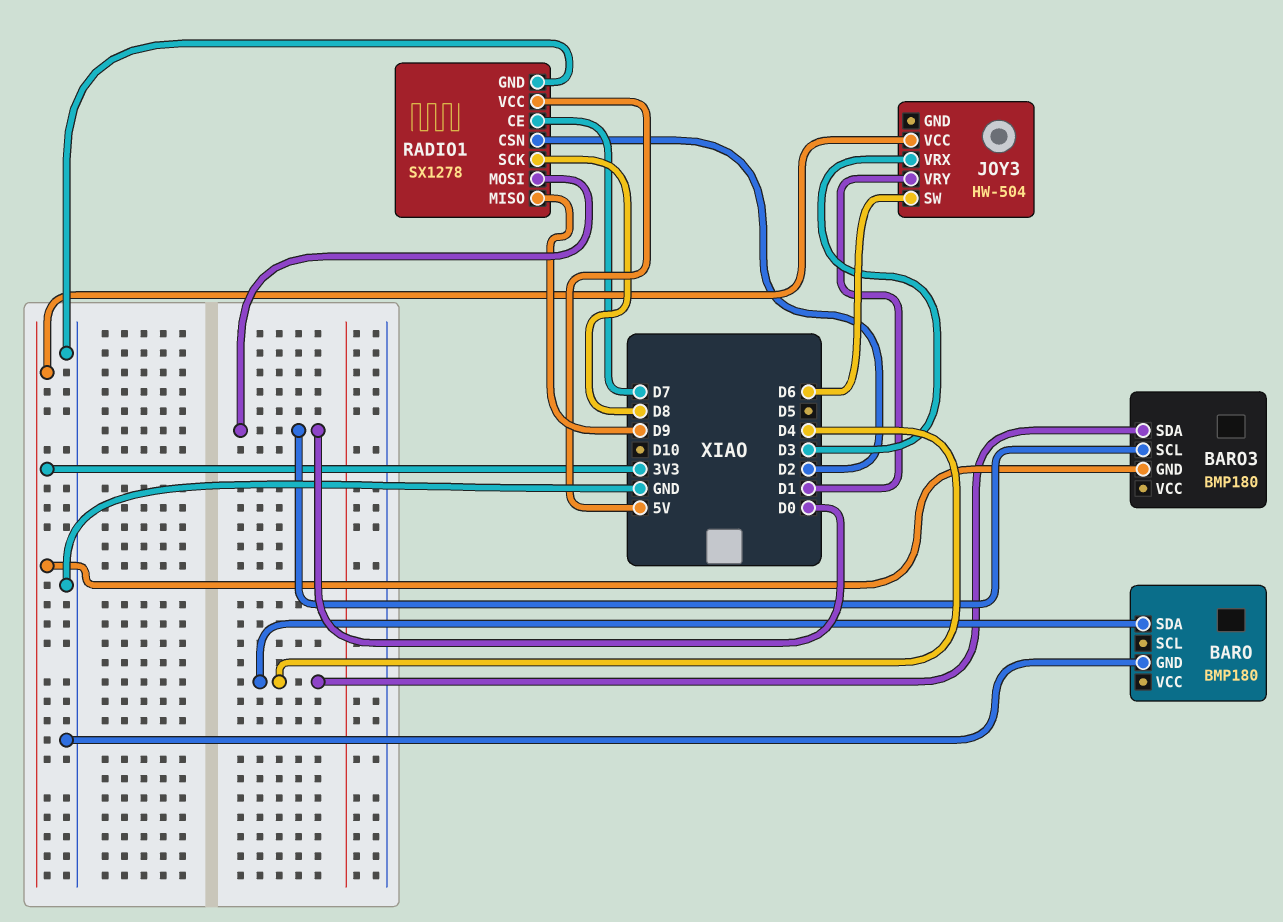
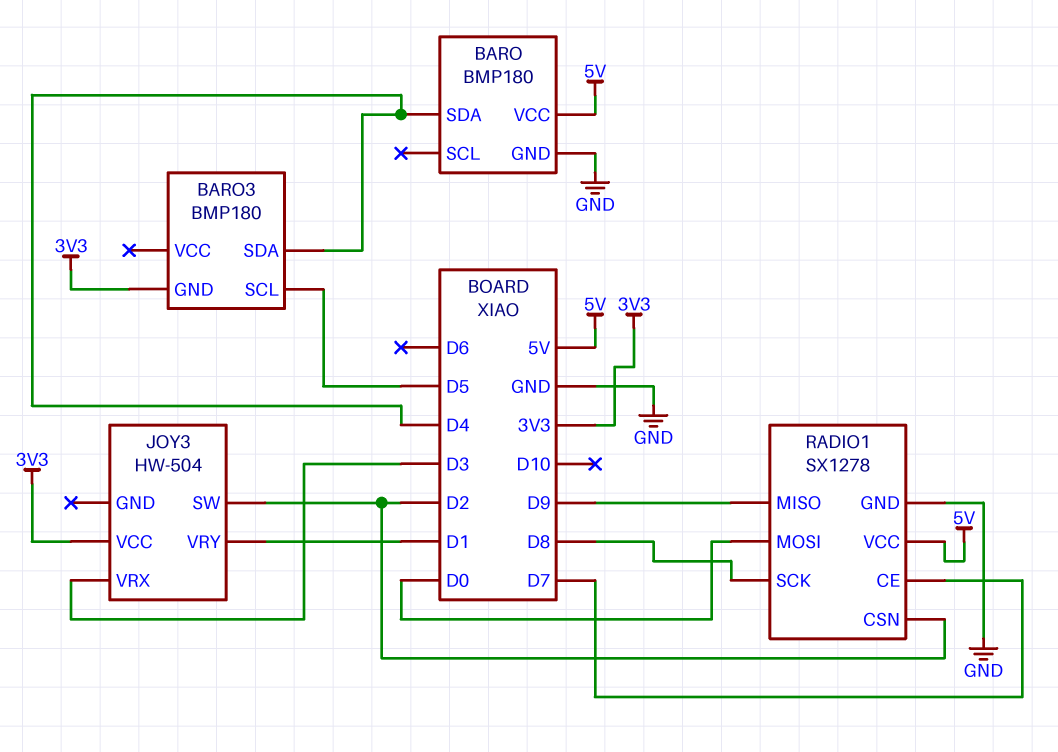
BARO pin VCC: none -> 5V
BARO3 pin SCL: D0 -> D5
JOY3 pin SW: D6 -> D2

